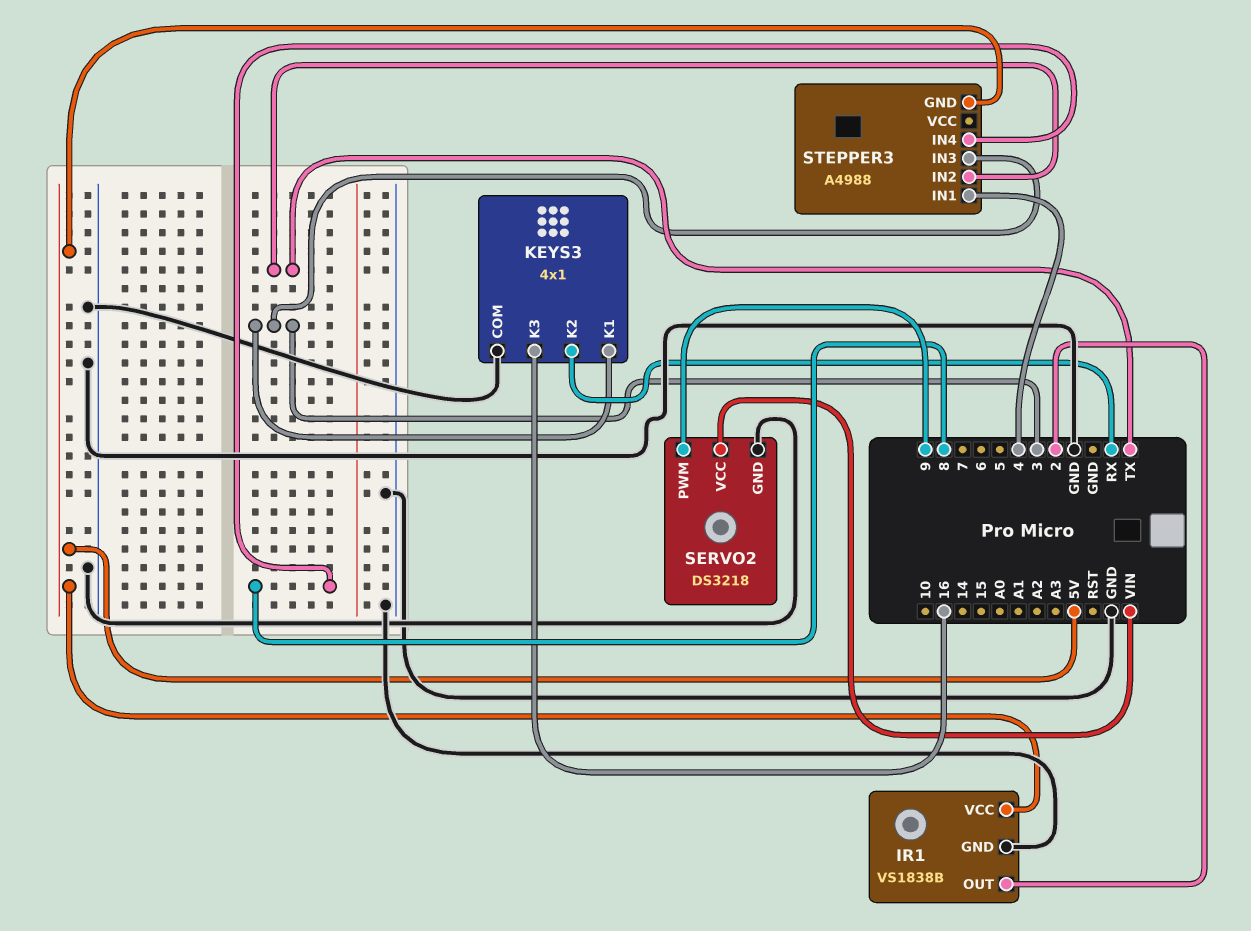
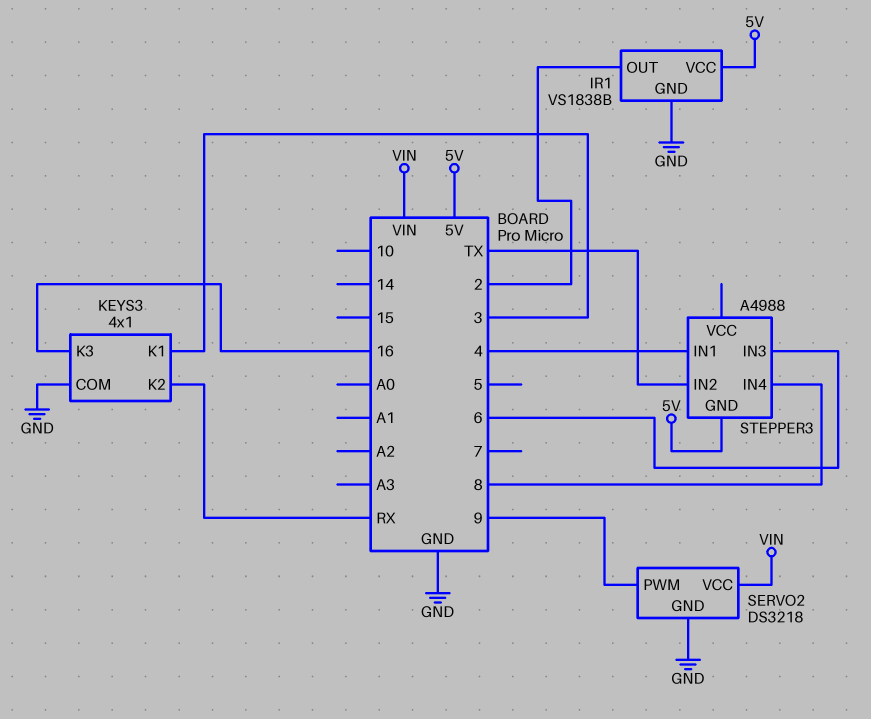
STEPPER3 pin IN3: 3 -> 6

